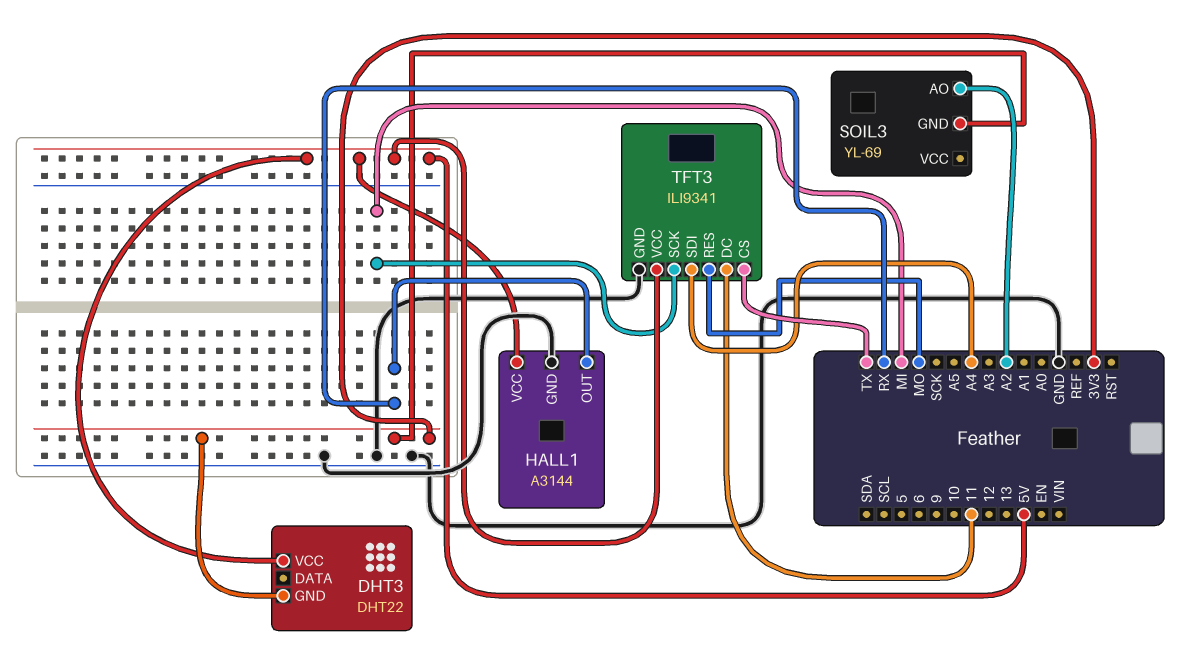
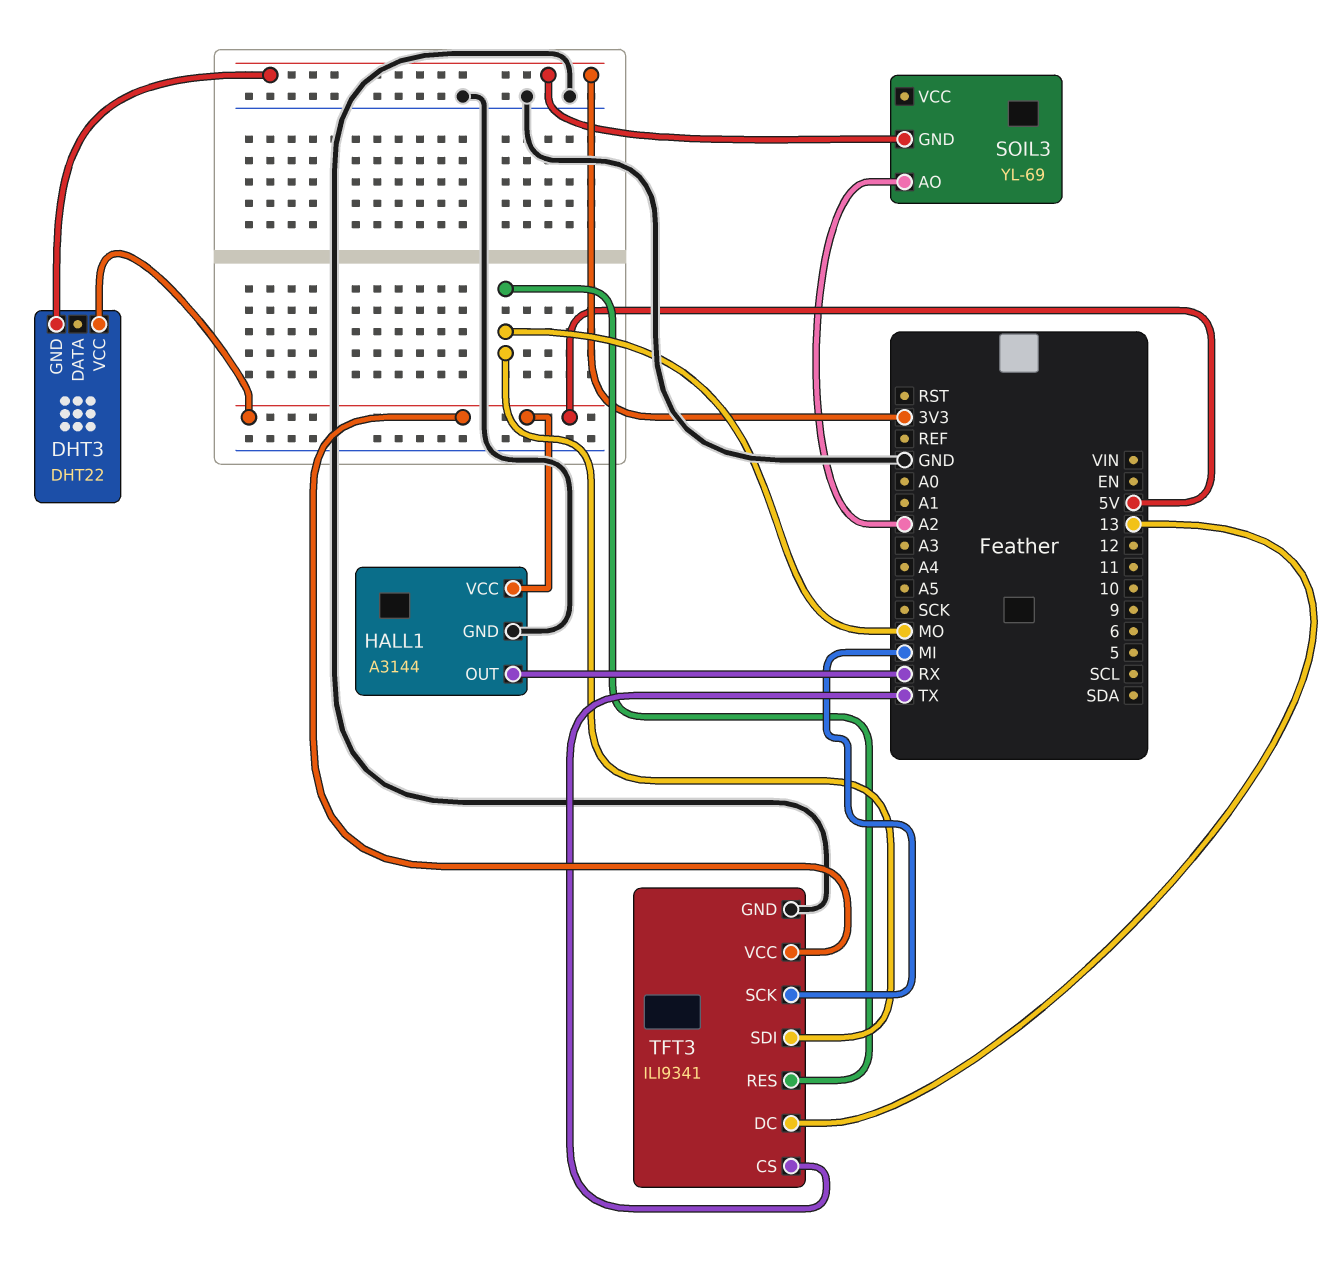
TFT3 pin DC: 11 -> 13
TFT3 pin SDI: A4 -> MO

